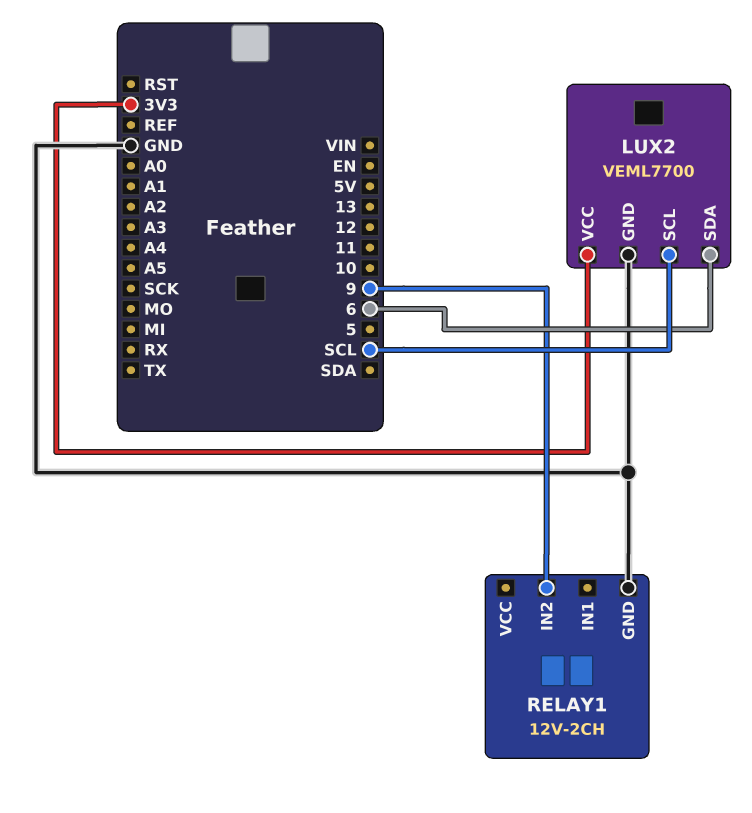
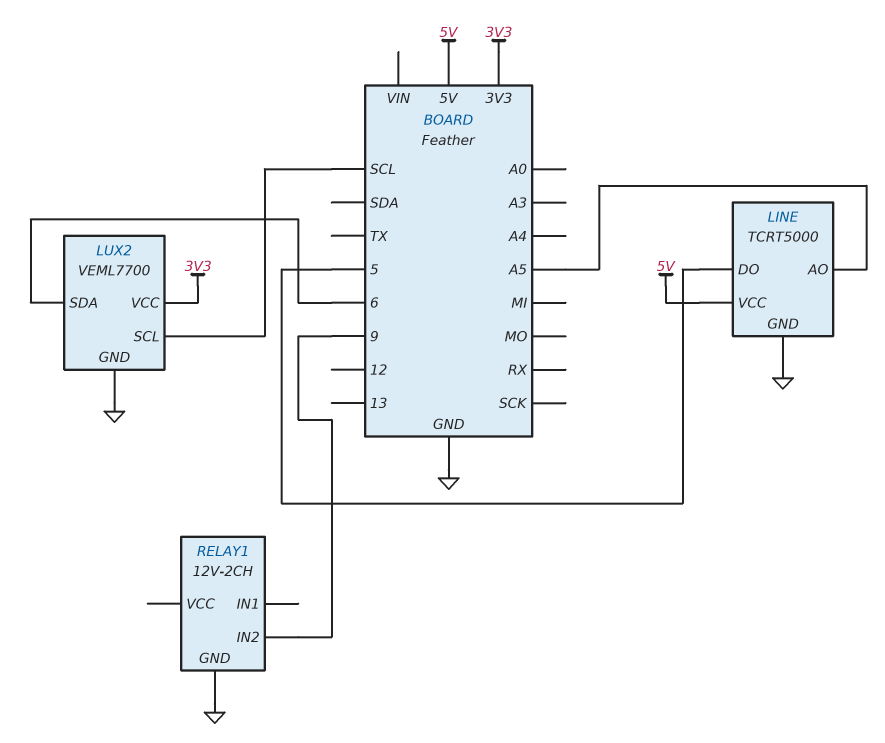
LINE: none -> TCRT5000
LINE pin AO: none -> A5
LINE pin DO: none -> 5
LINE pin GND: none -> GND
LINE pin VCC: none -> 5V

